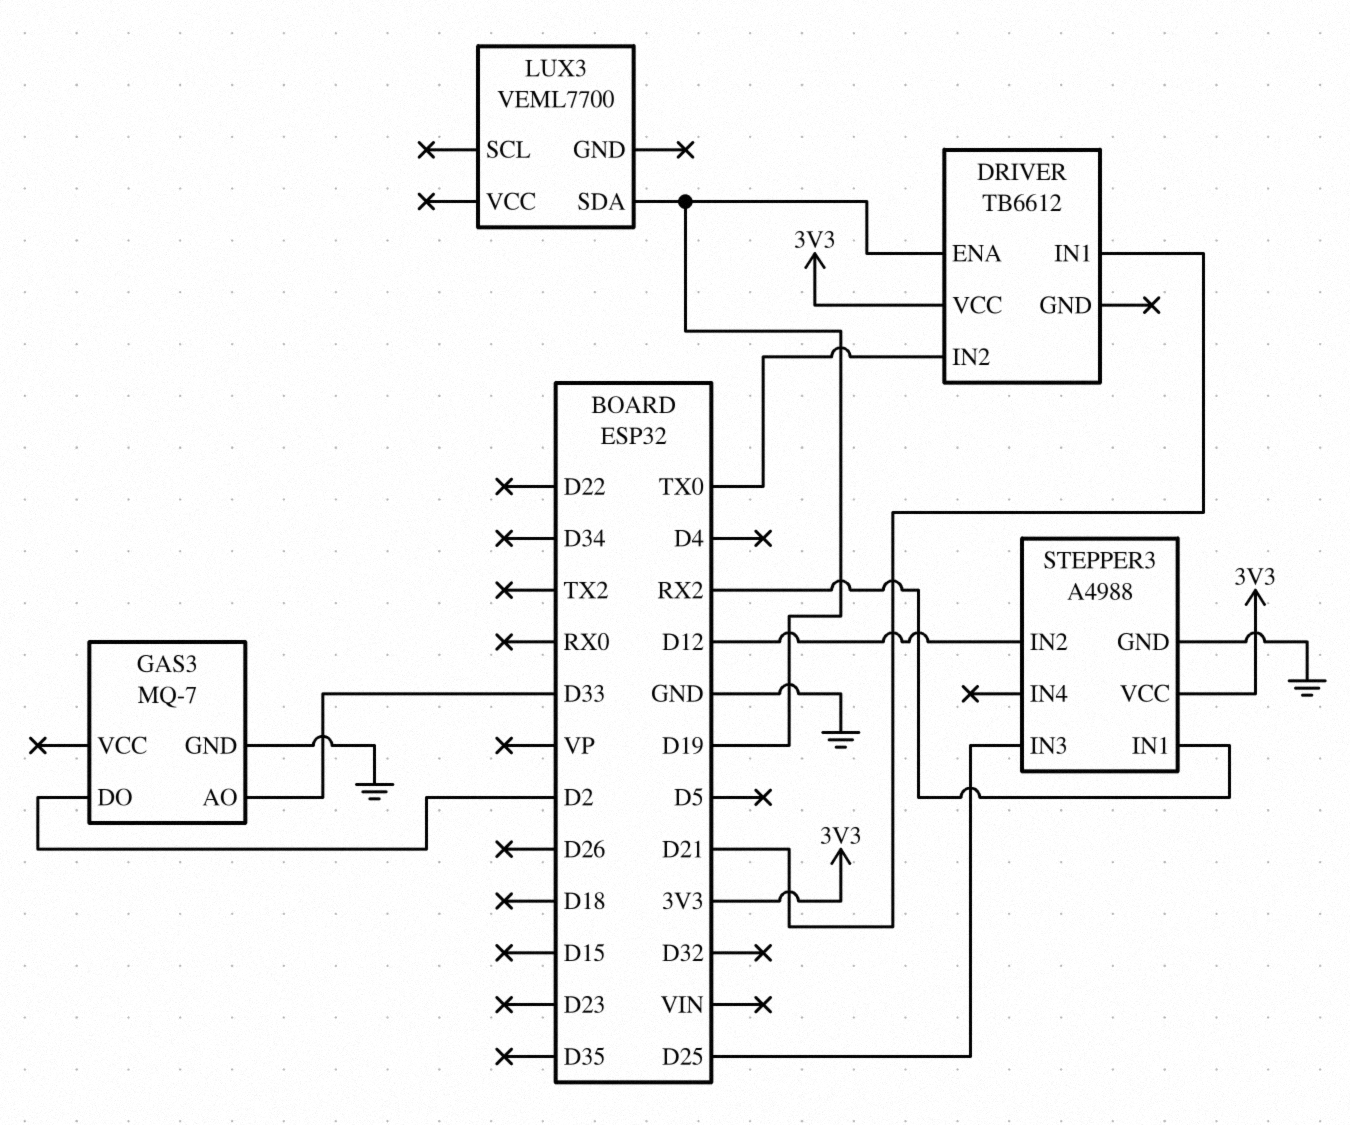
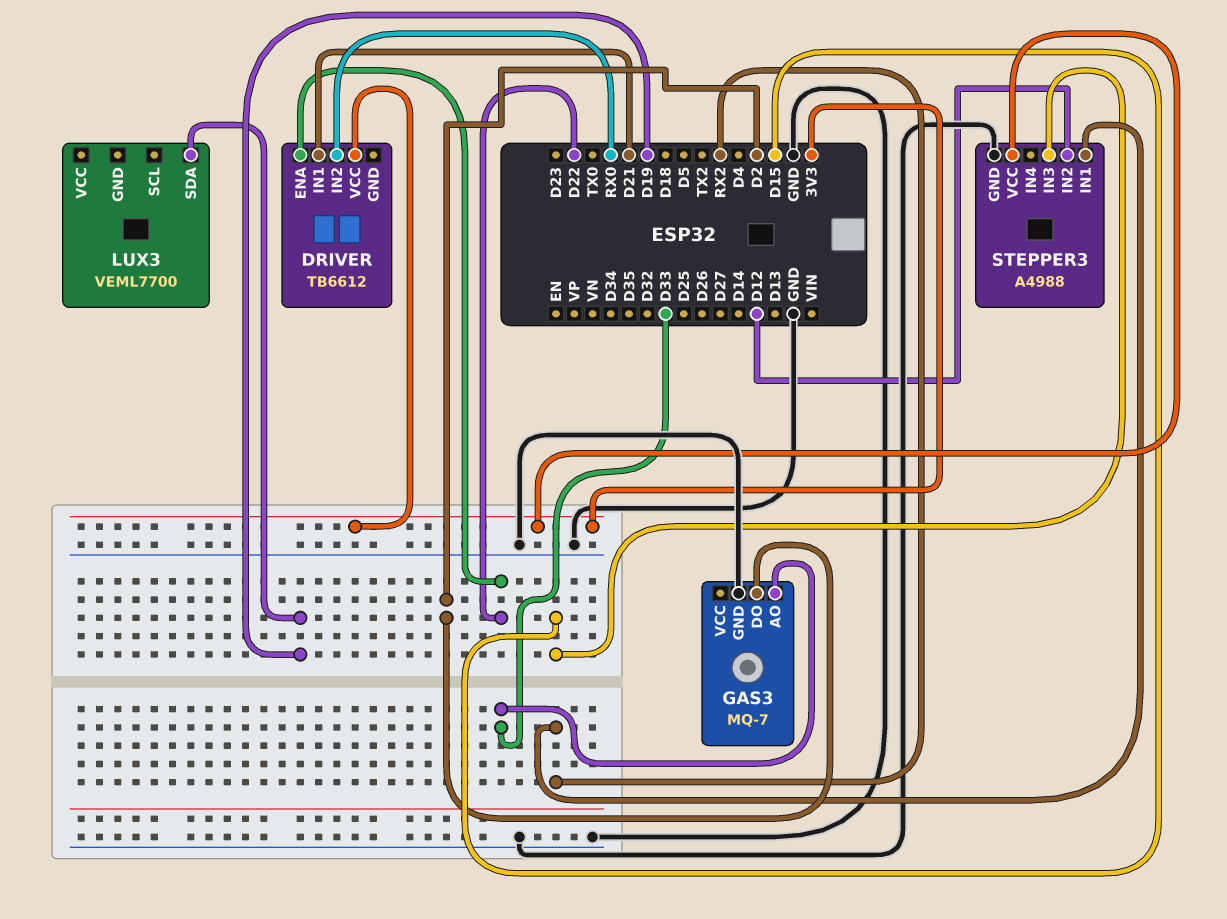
DRIVER pin ENA: D19 -> D22
DRIVER pin IN2: TX0 -> RX0
STEPPER3 pin IN3: D25 -> D15

